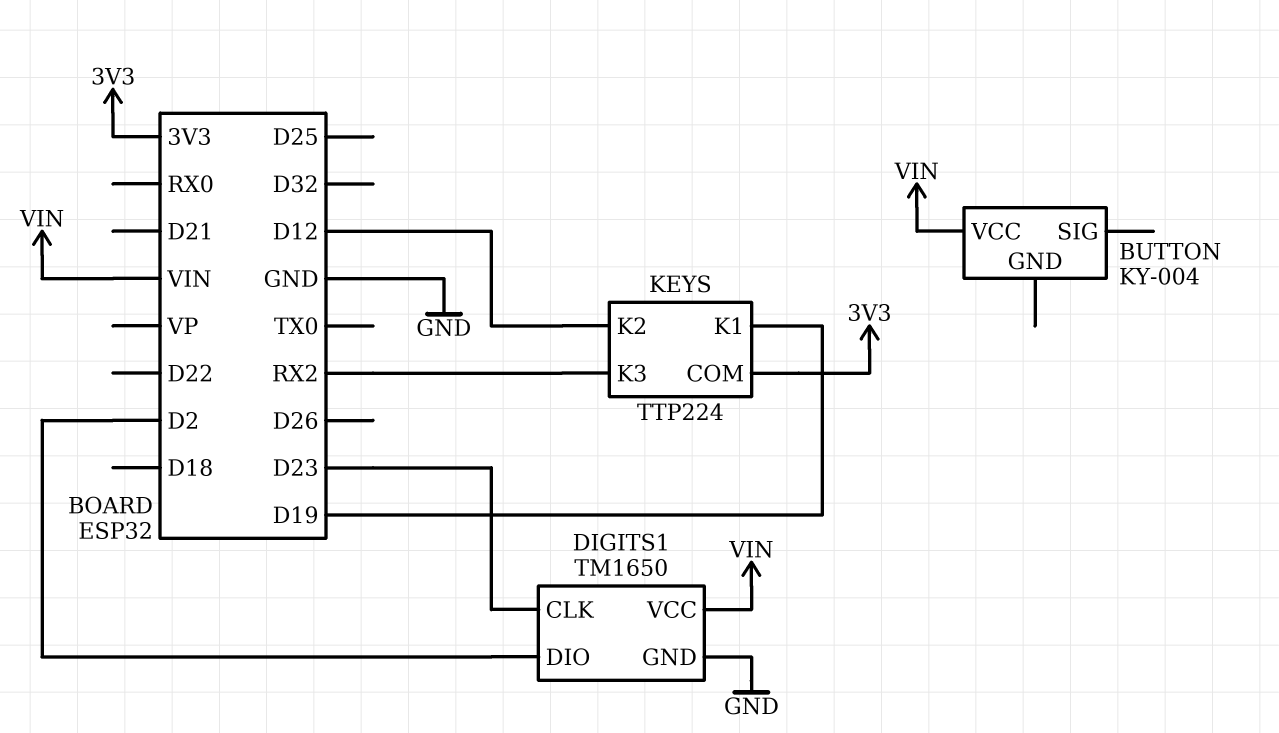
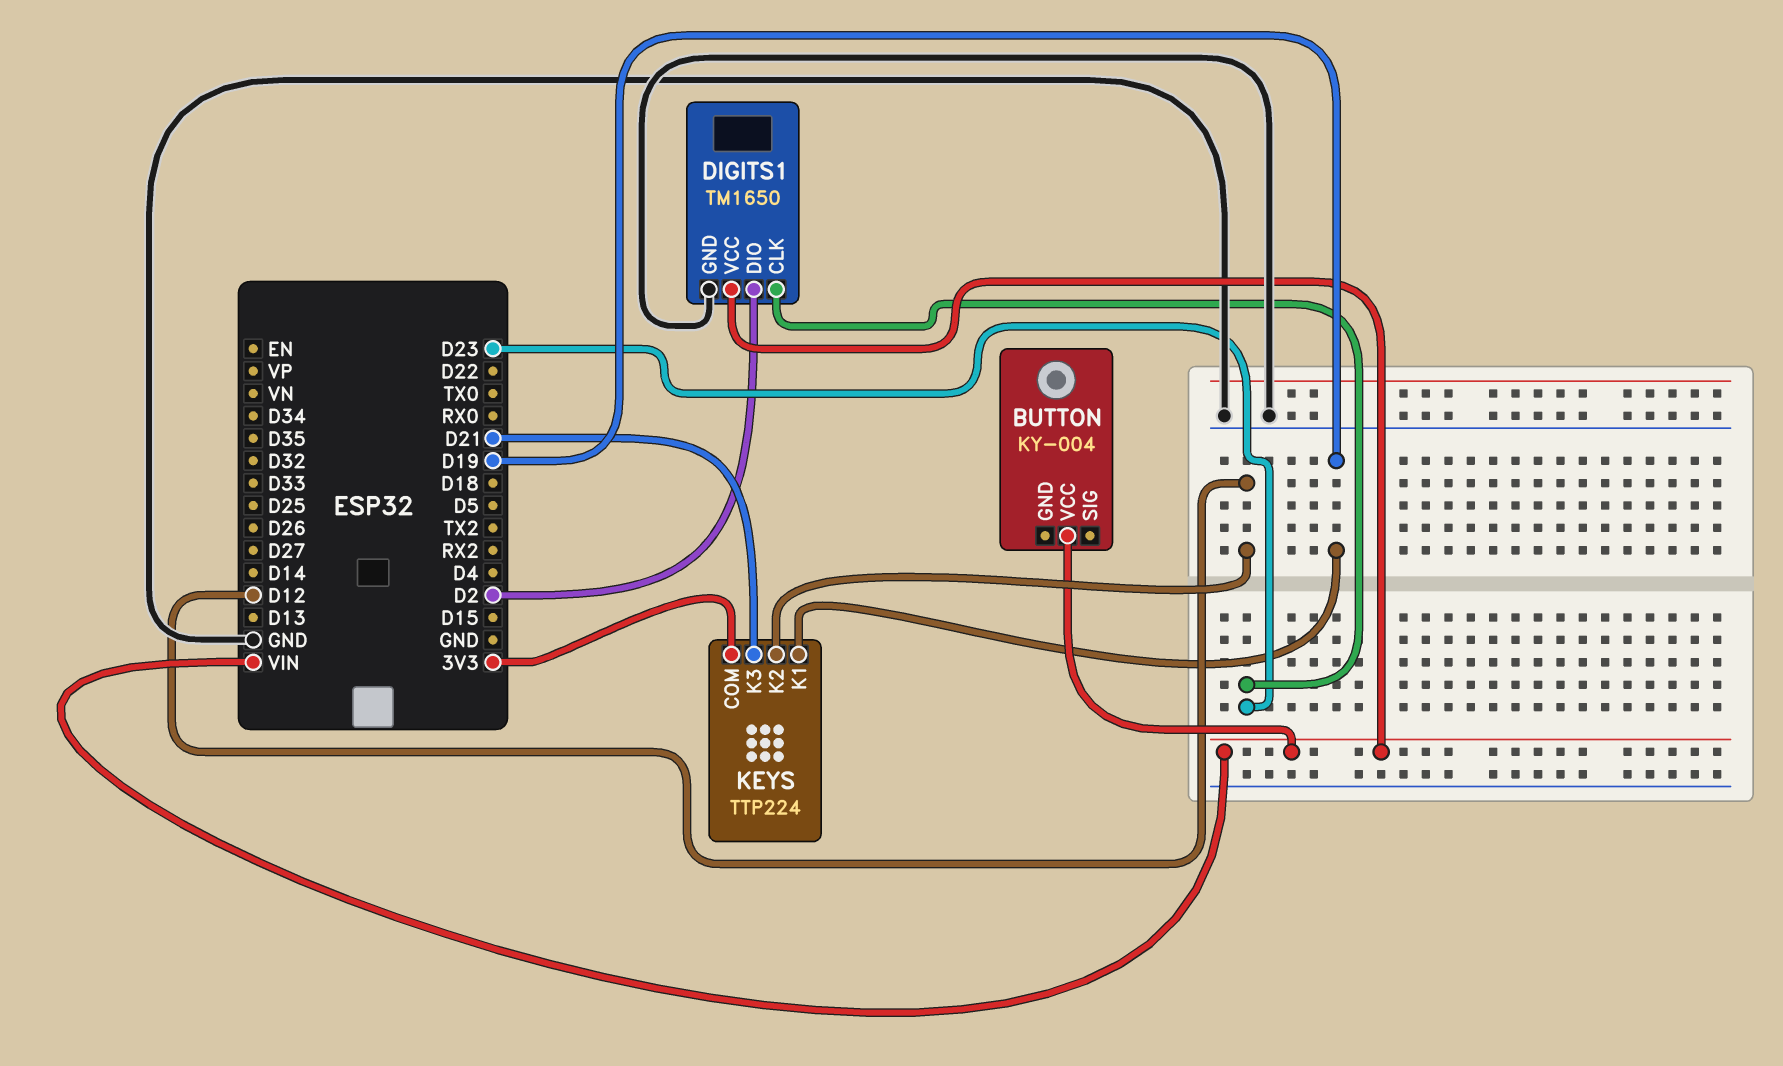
KEYS pin K3: RX2 -> D21

